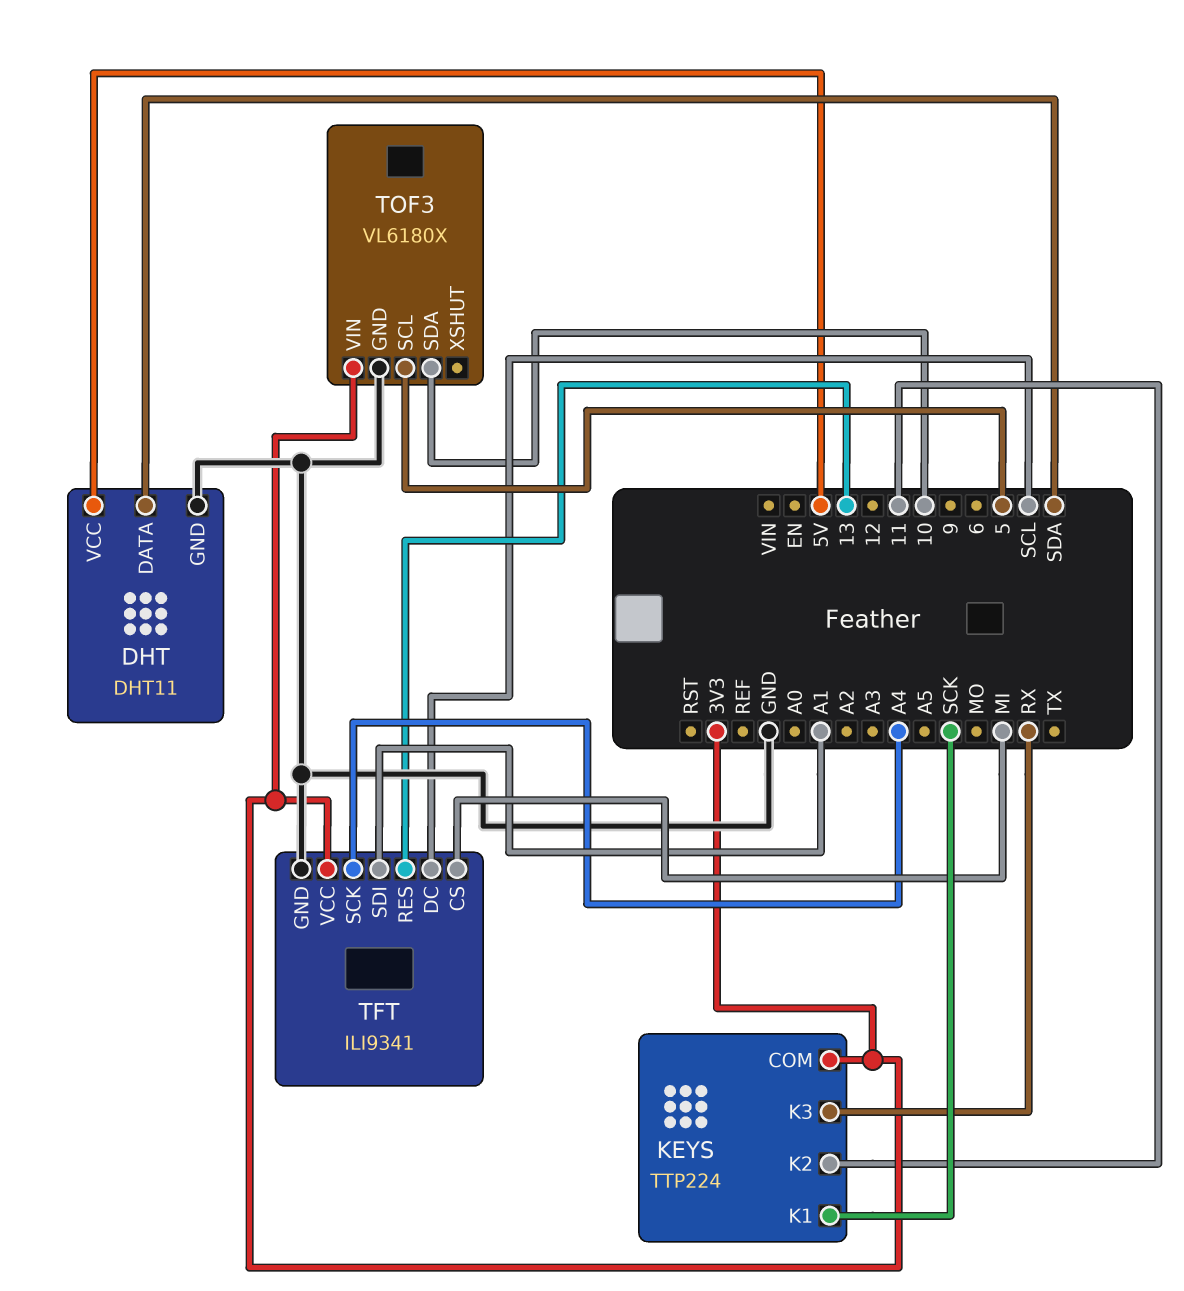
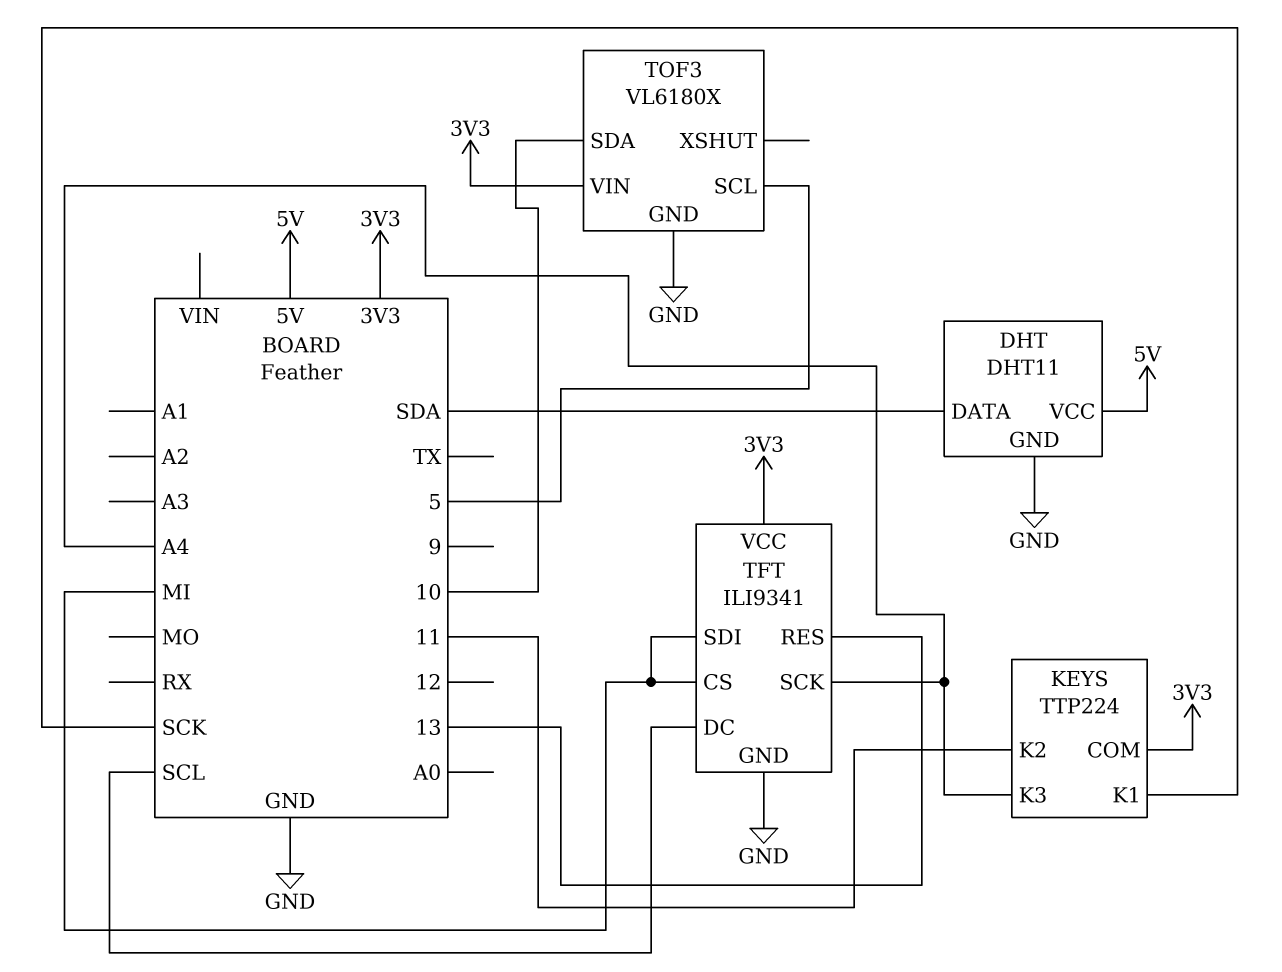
KEYS pin K3: RX -> A4
TFT pin SDI: A1 -> MI

